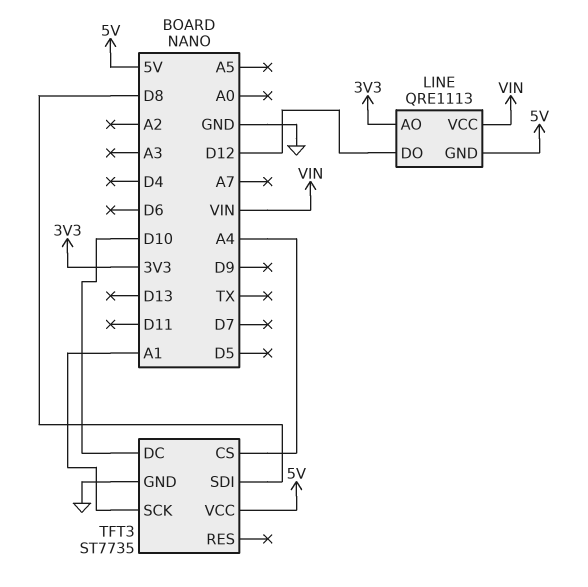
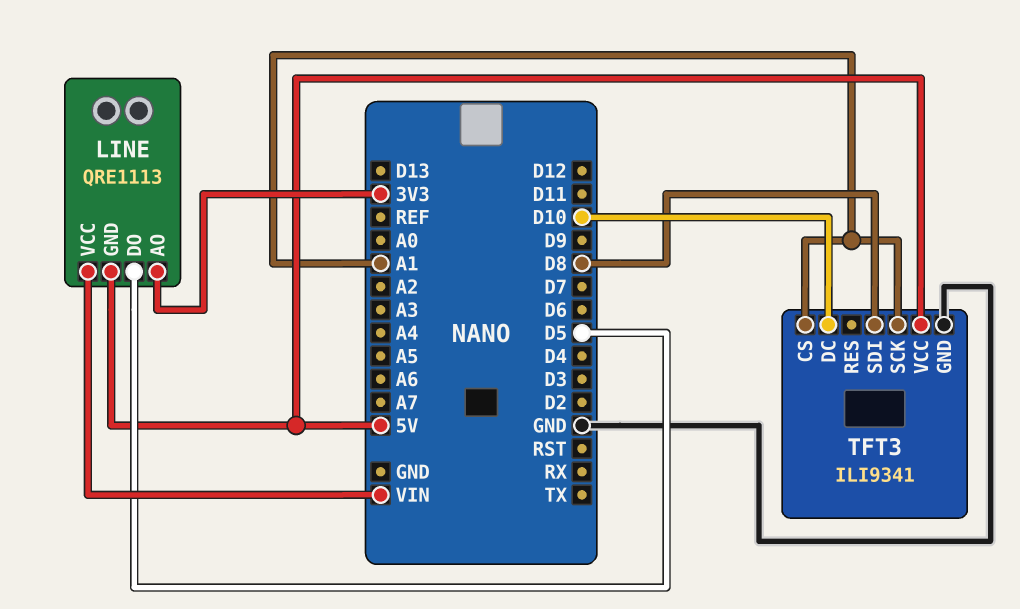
LINE pin DO: D12 -> D5
TFT3: ST7735 -> ILI9341
TFT3 pin CS: A4 -> A1

